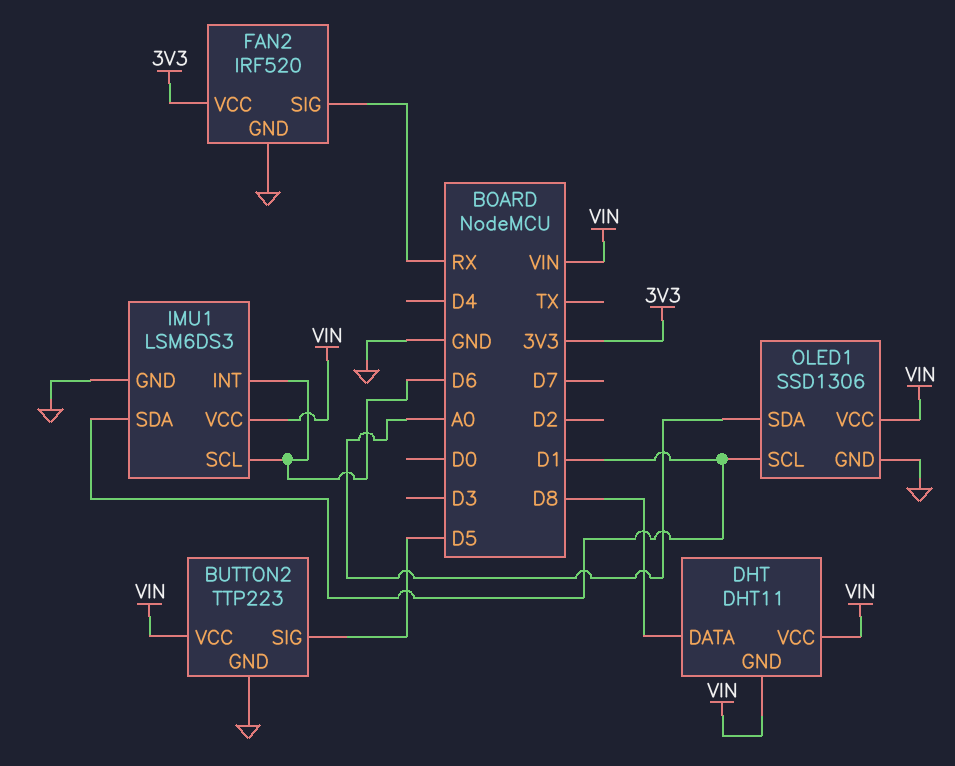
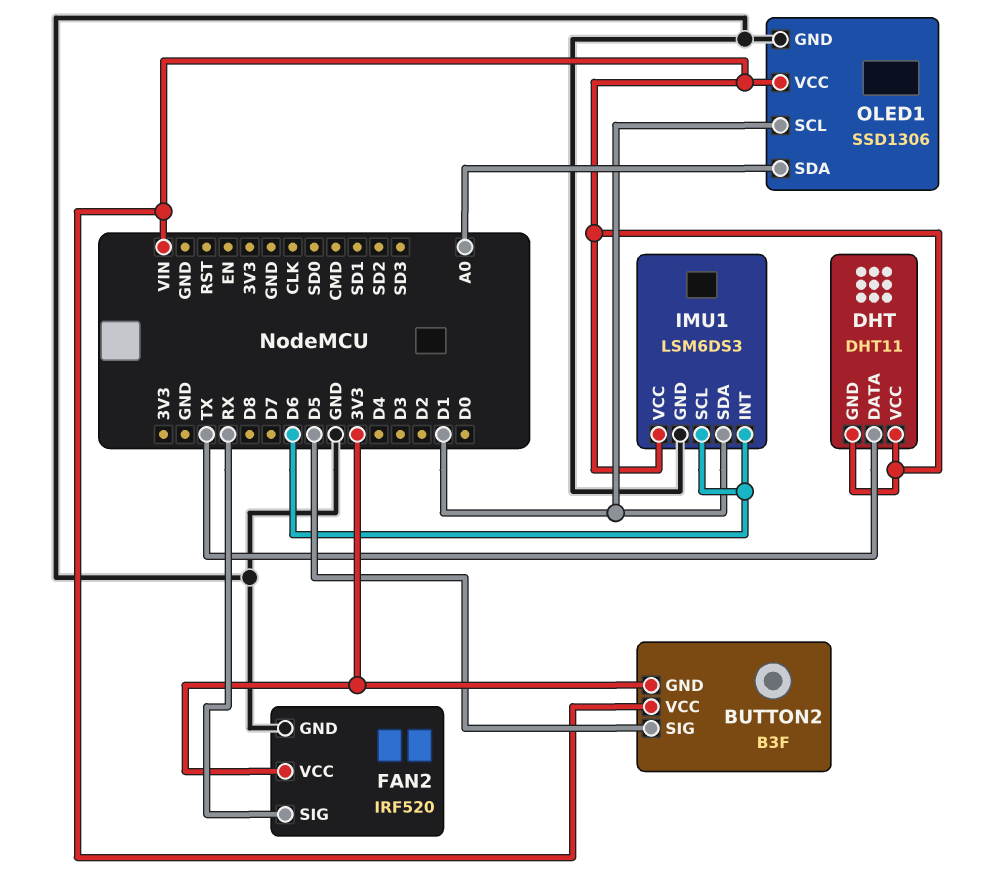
BUTTON2: TTP223 -> B3F
BUTTON2 pin GND: GND -> 3V3
DHT pin DATA: D8 -> TX

